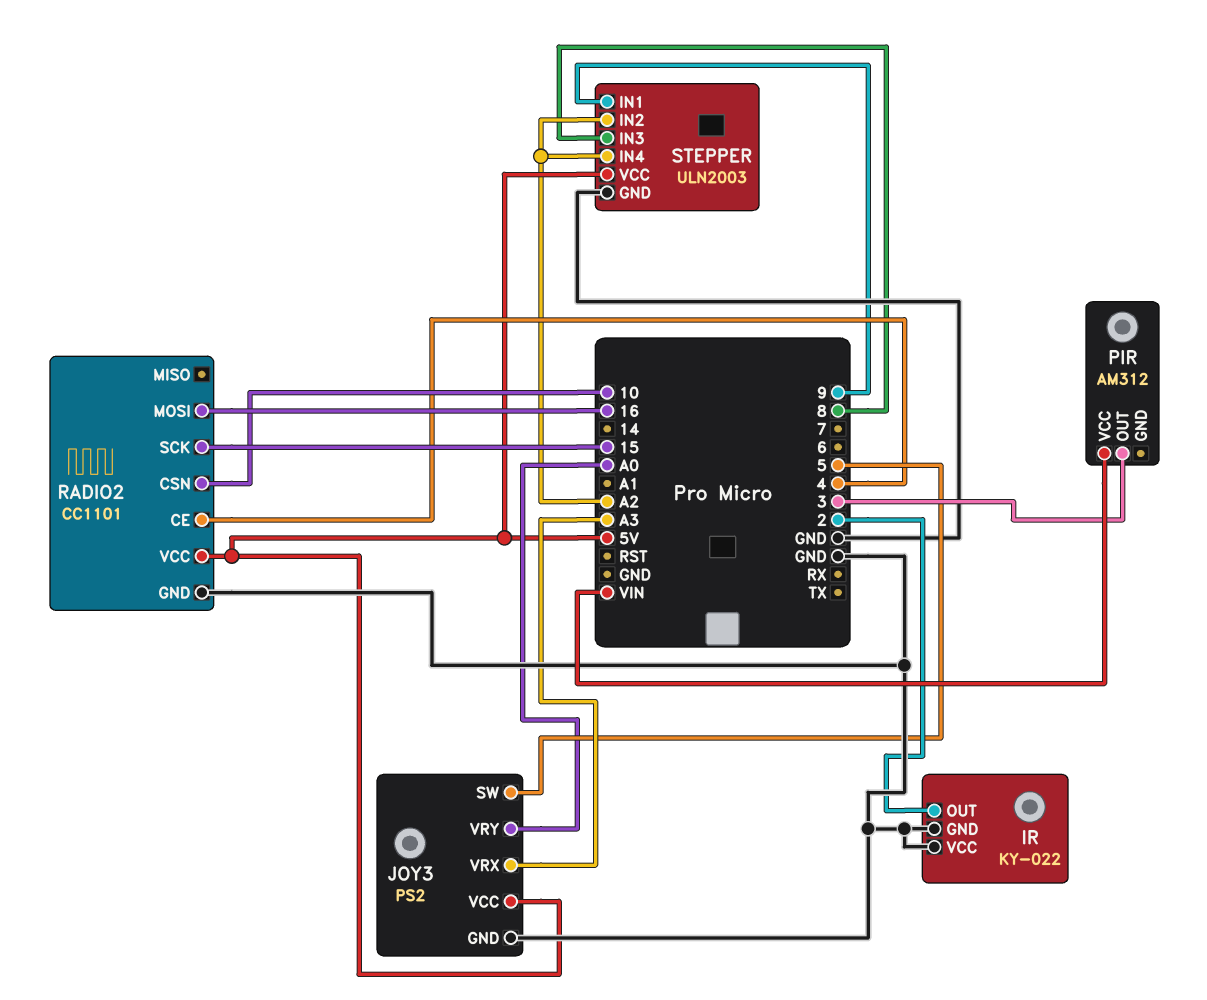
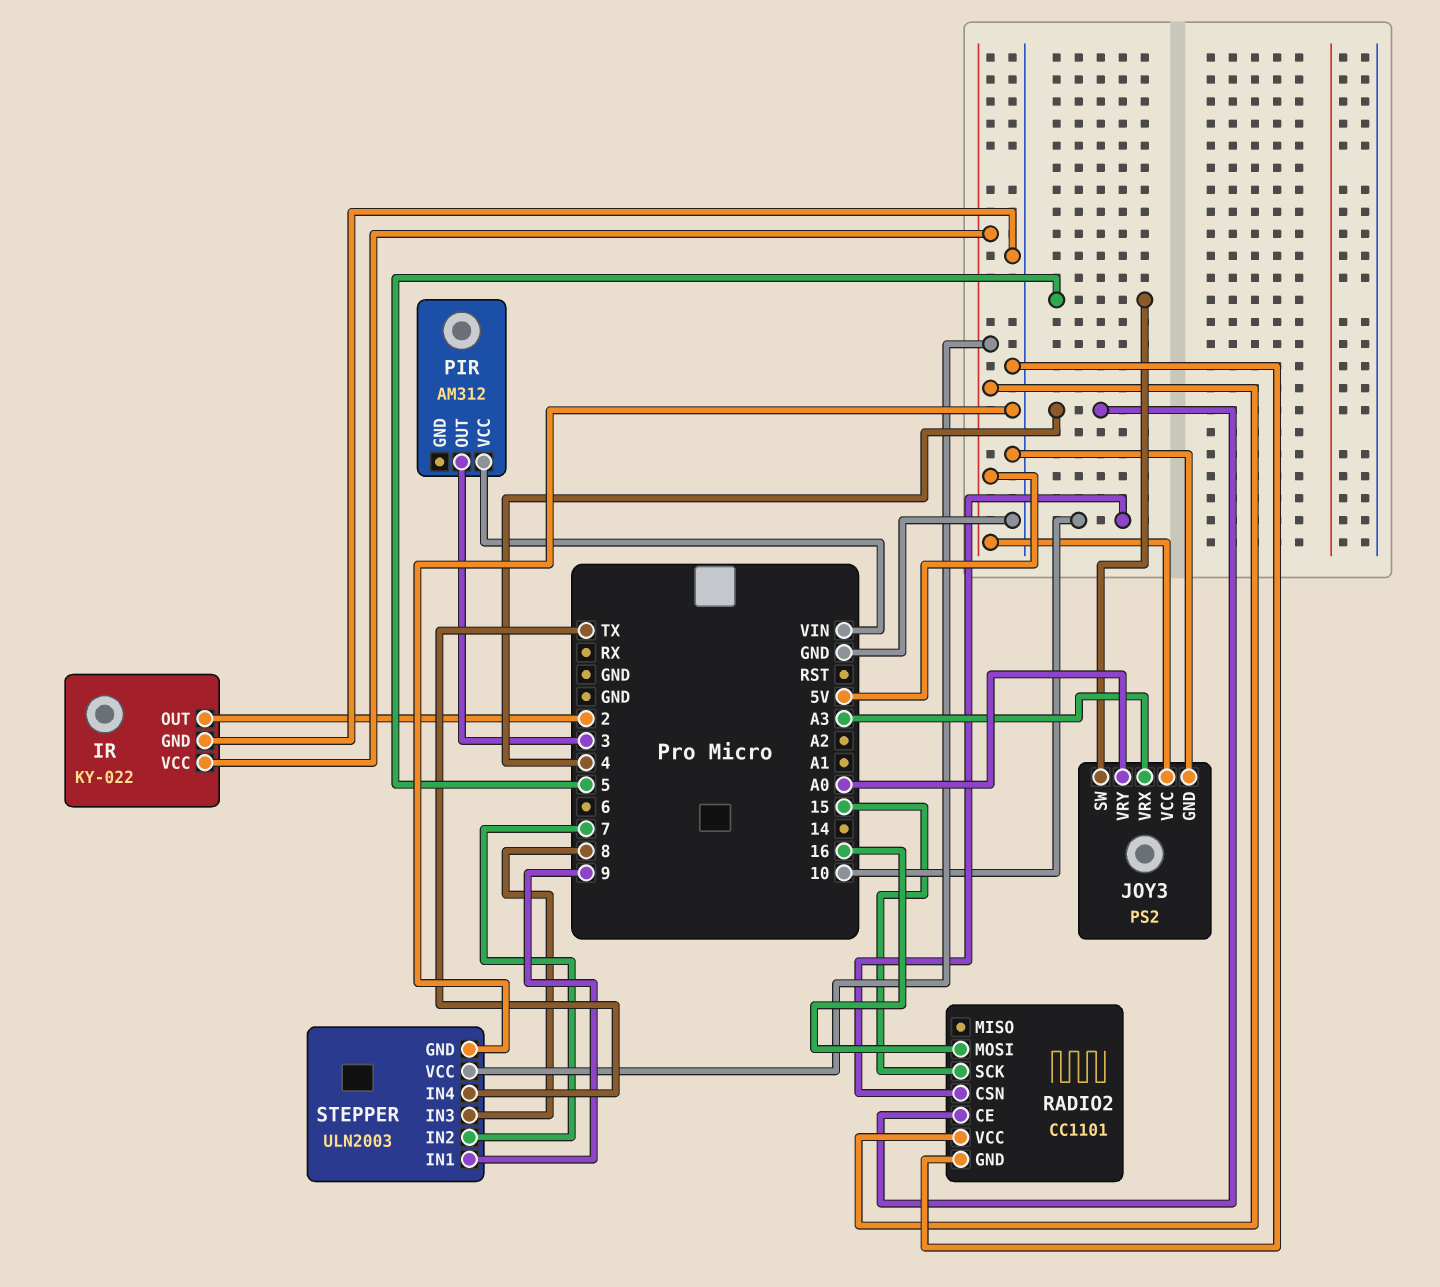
IR pin VCC: GND -> 5V
STEPPER pin IN2: A2 -> 7
STEPPER pin IN4: A2 -> TX

